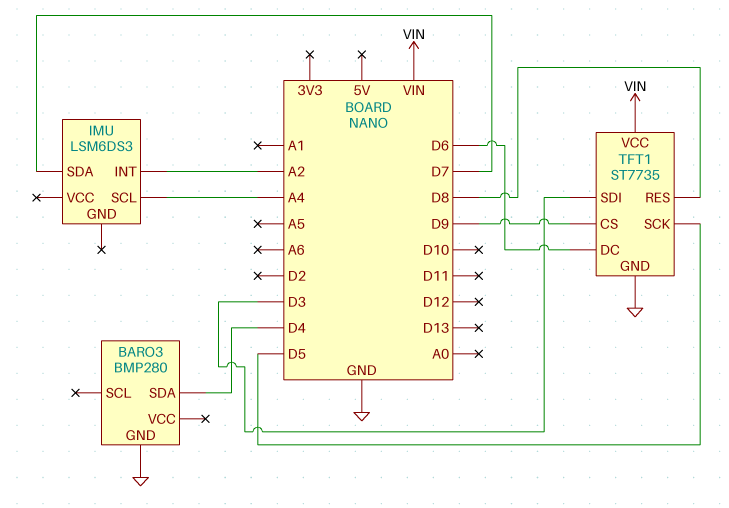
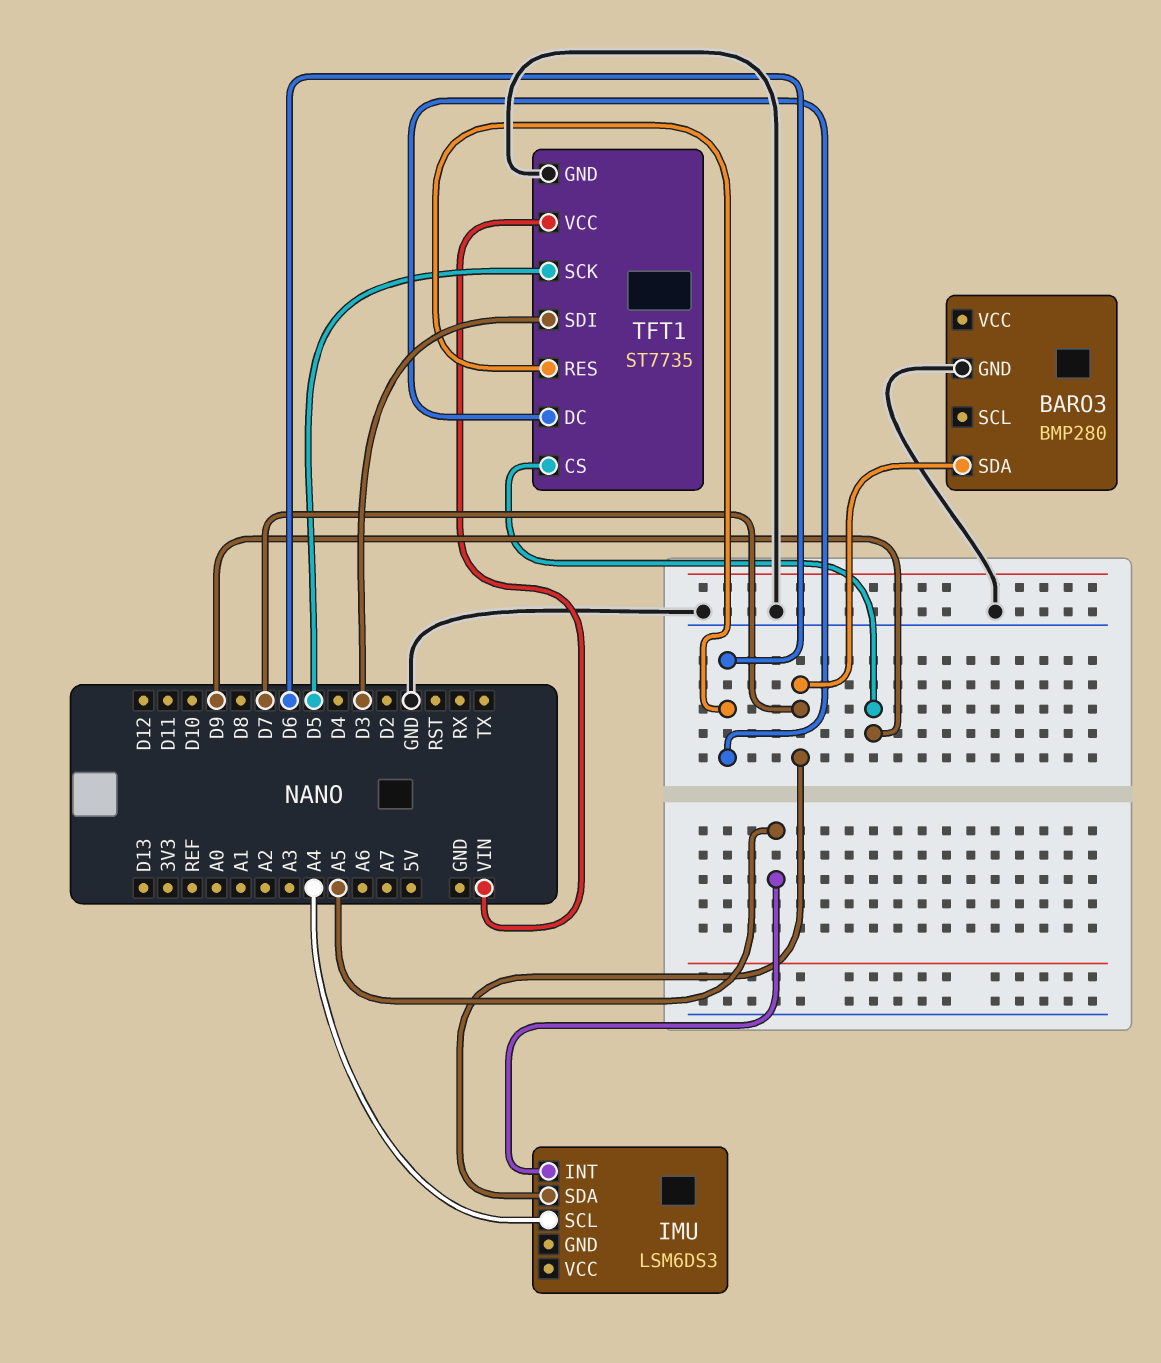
BARO3 pin SDA: D4 -> D7
IMU pin INT: A2 -> A5
TFT1 pin RES: D8 -> D6

